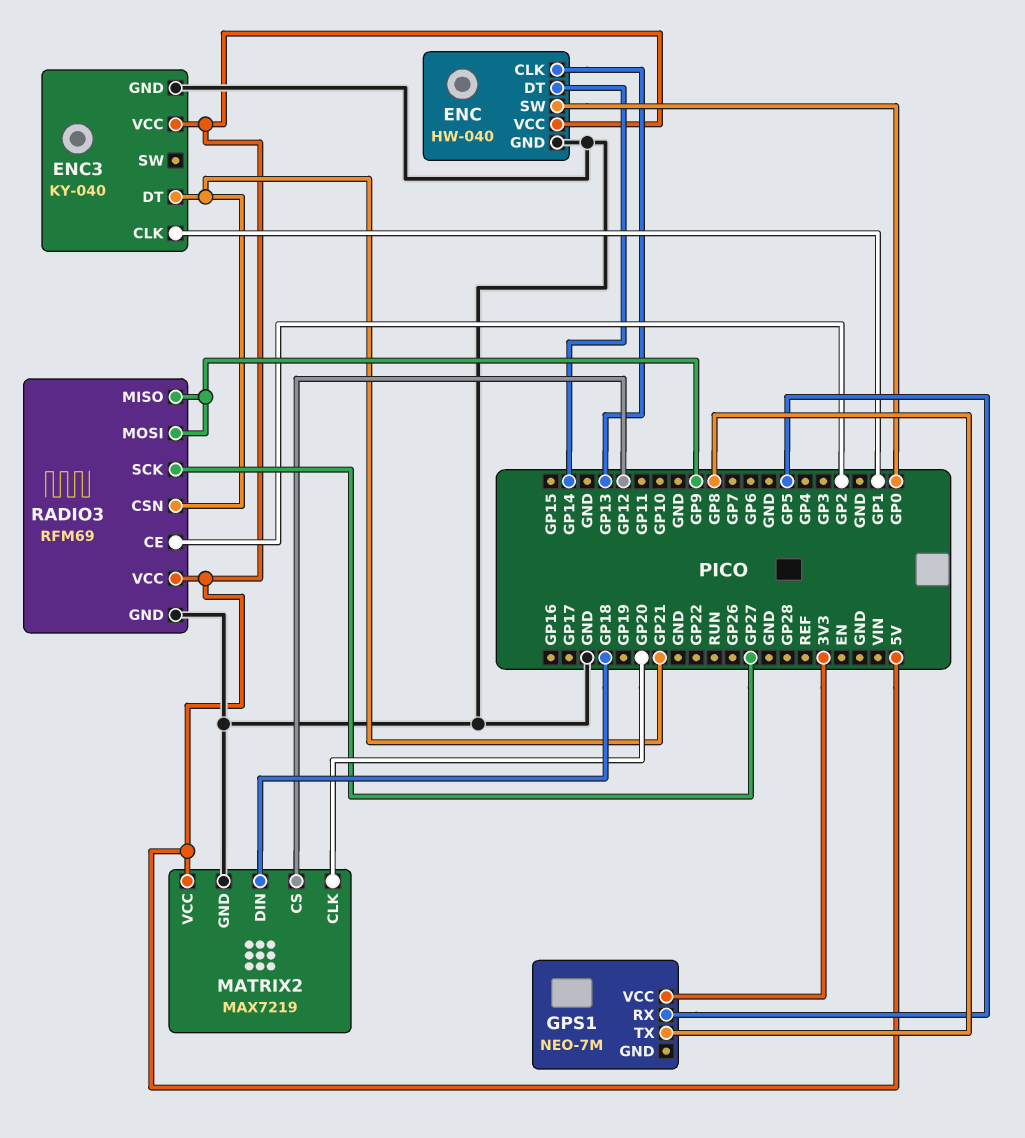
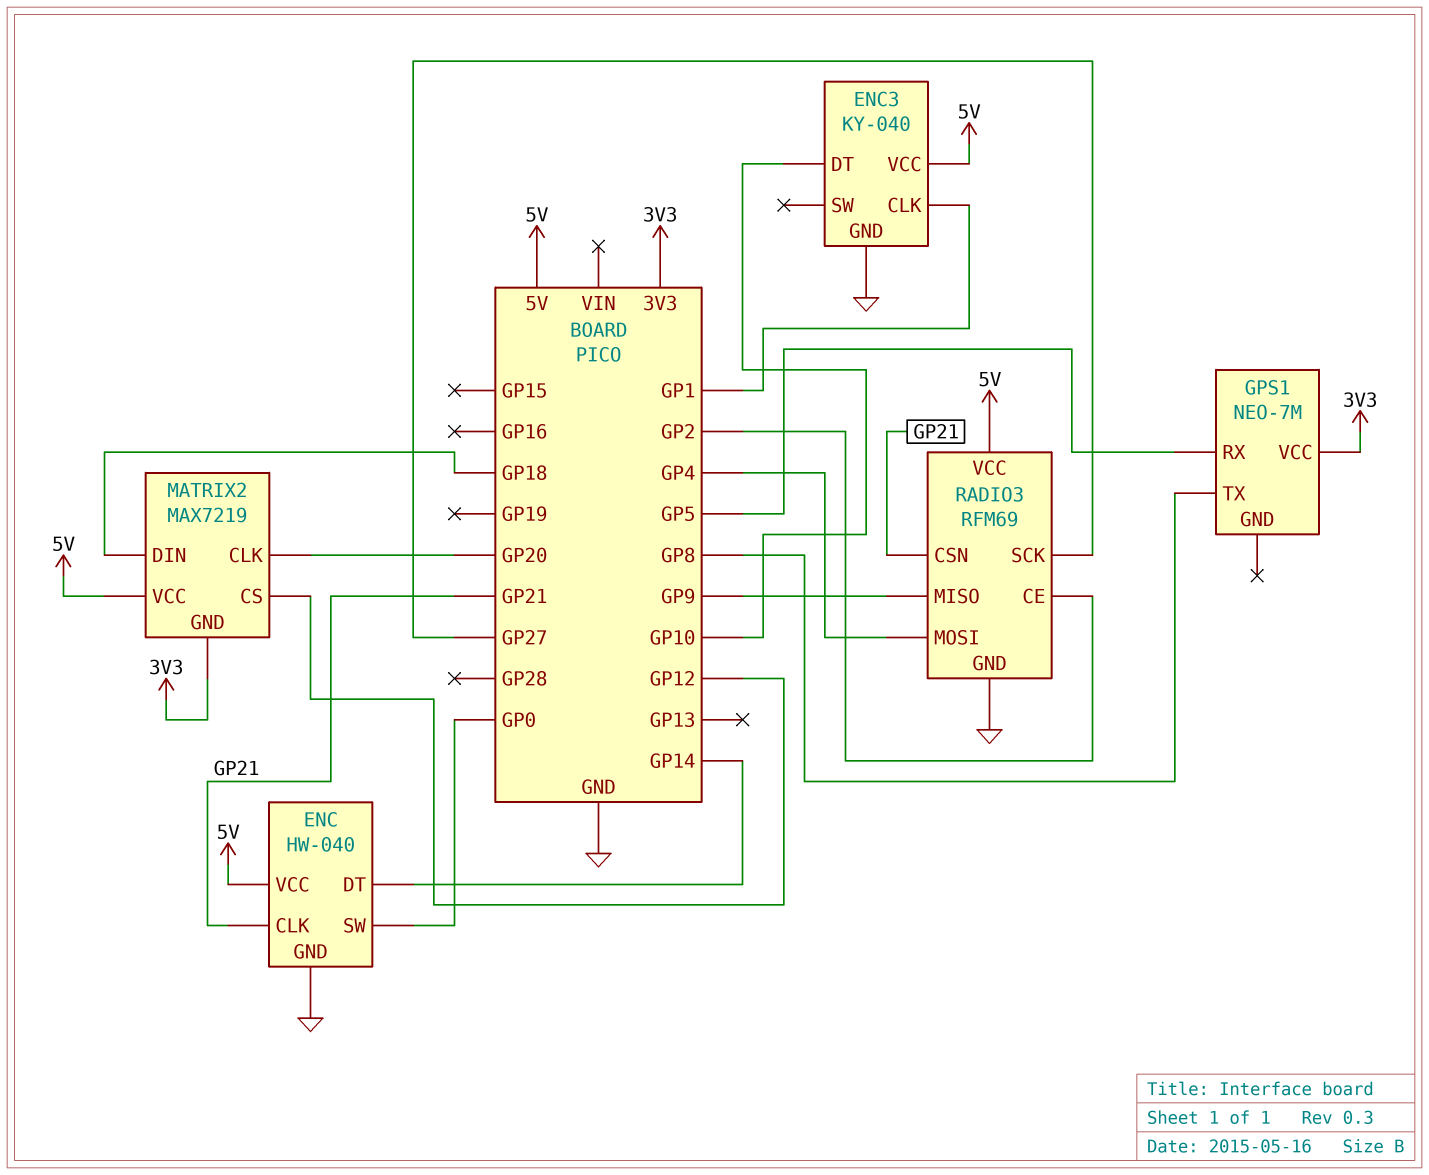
ENC pin CLK: GP13 -> GP21
ENC3 pin DT: GP21 -> GP10
MATRIX2 pin GND: GND -> 3V3
RADIO3 pin MOSI: GP9 -> GP4

